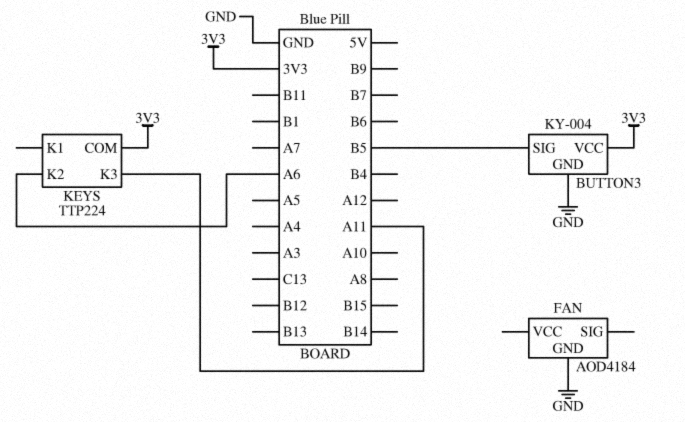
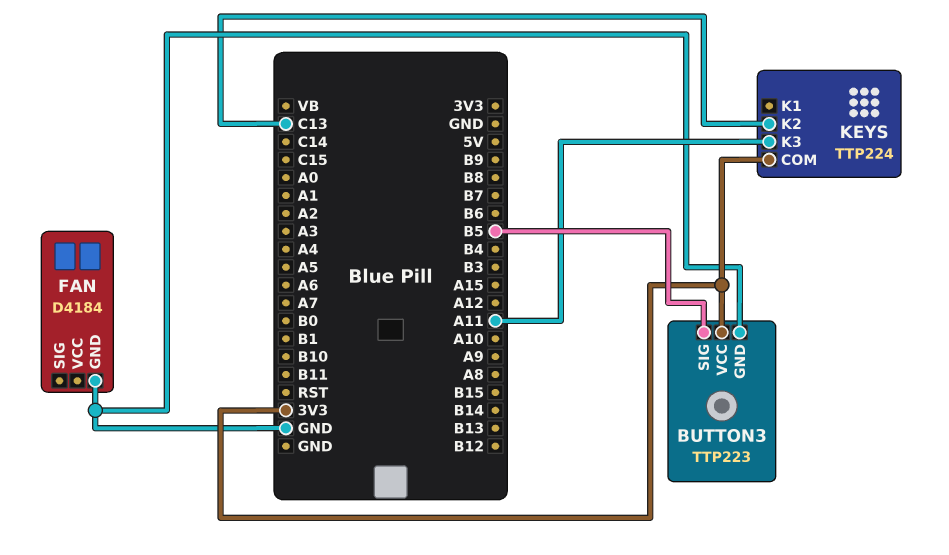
BUTTON3: KY-004 -> TTP223
FAN: AOD4184 -> D4184
KEYS pin K2: A6 -> C13

